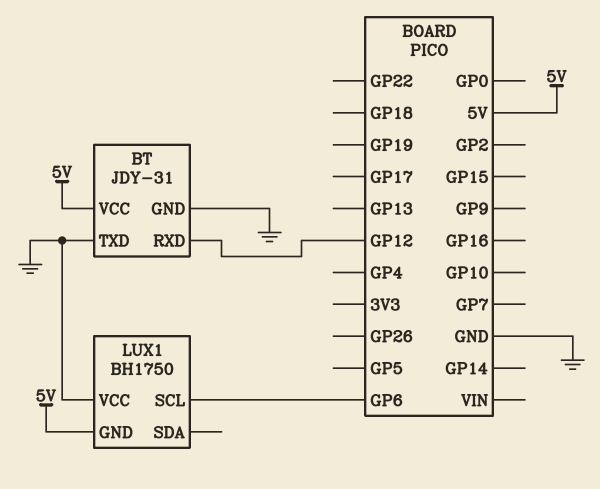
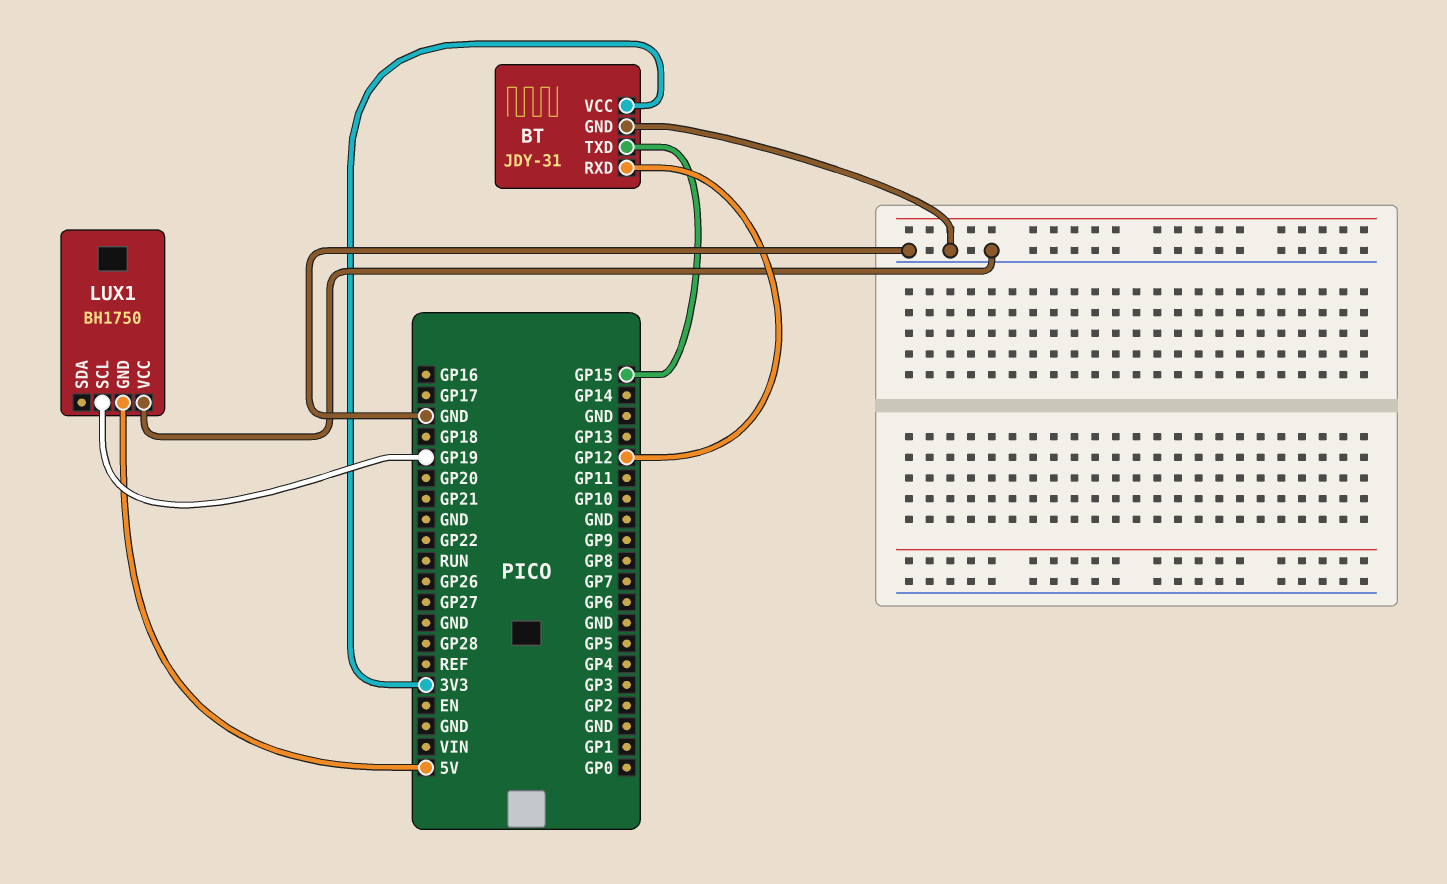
BT pin TXD: GND -> GP15
BT pin VCC: 5V -> 3V3
LUX1 pin SCL: GP6 -> GP19

